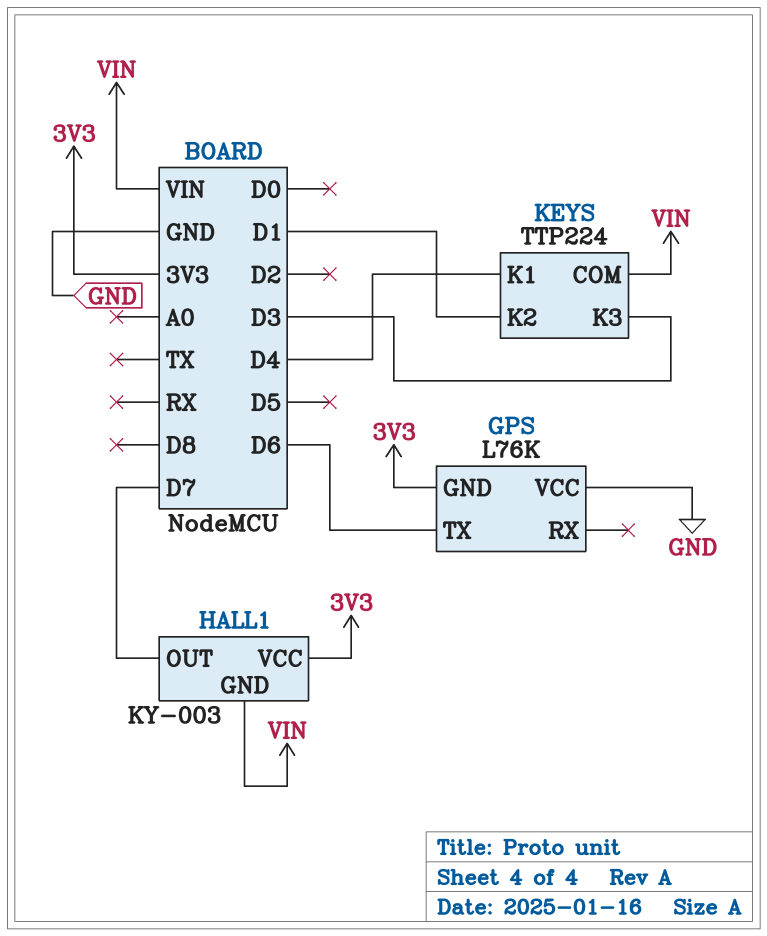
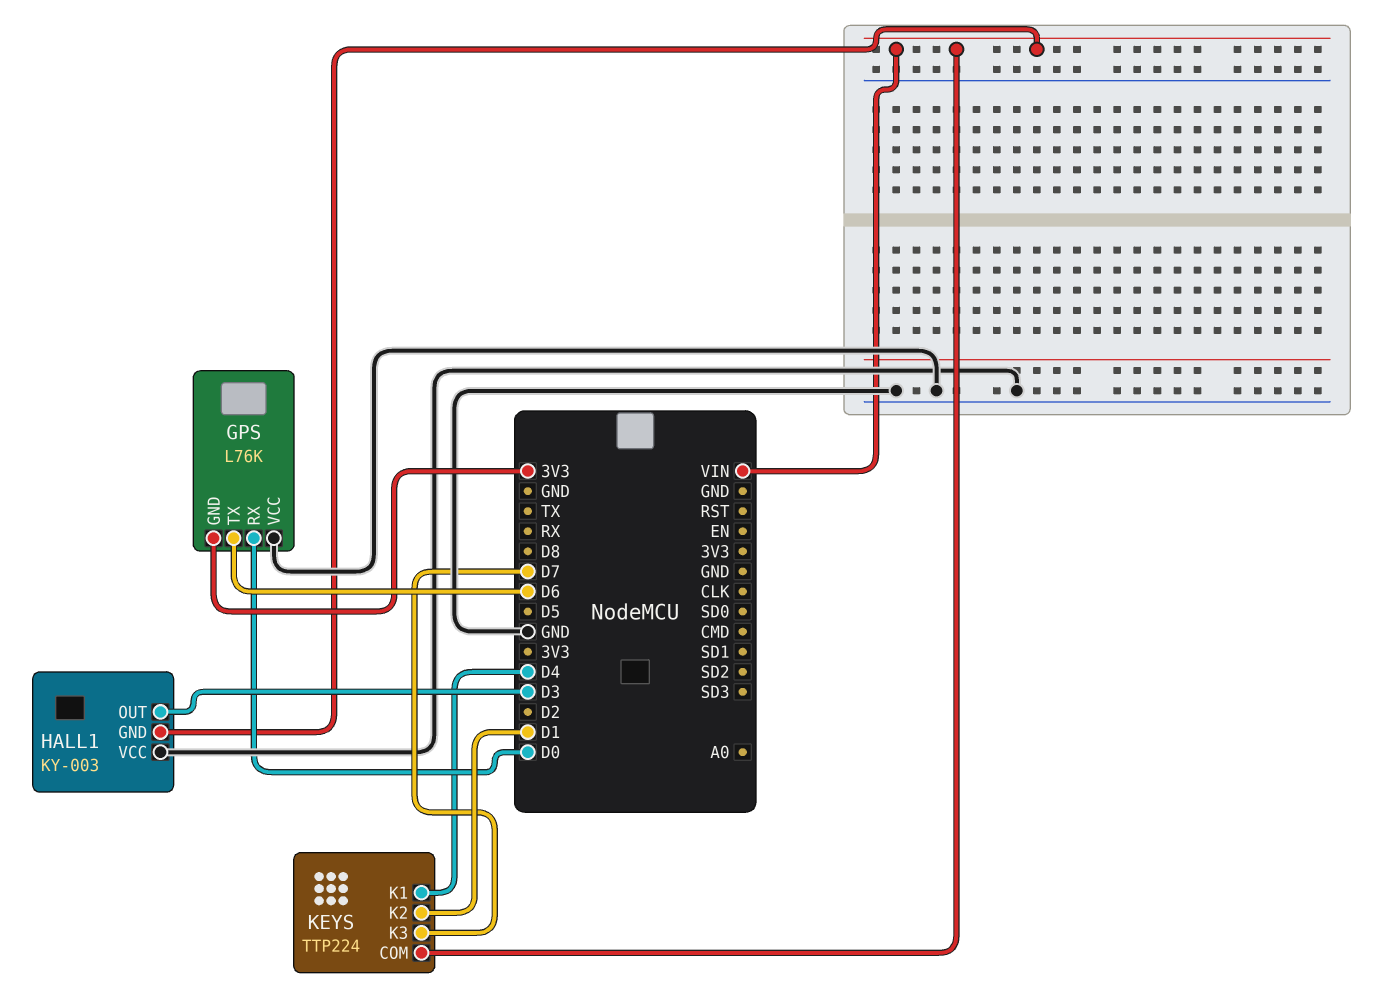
GPS pin RX: none -> D0
HALL1 pin OUT: D7 -> D3
HALL1 pin VCC: 3V3 -> GND
KEYS pin K3: D3 -> D7

